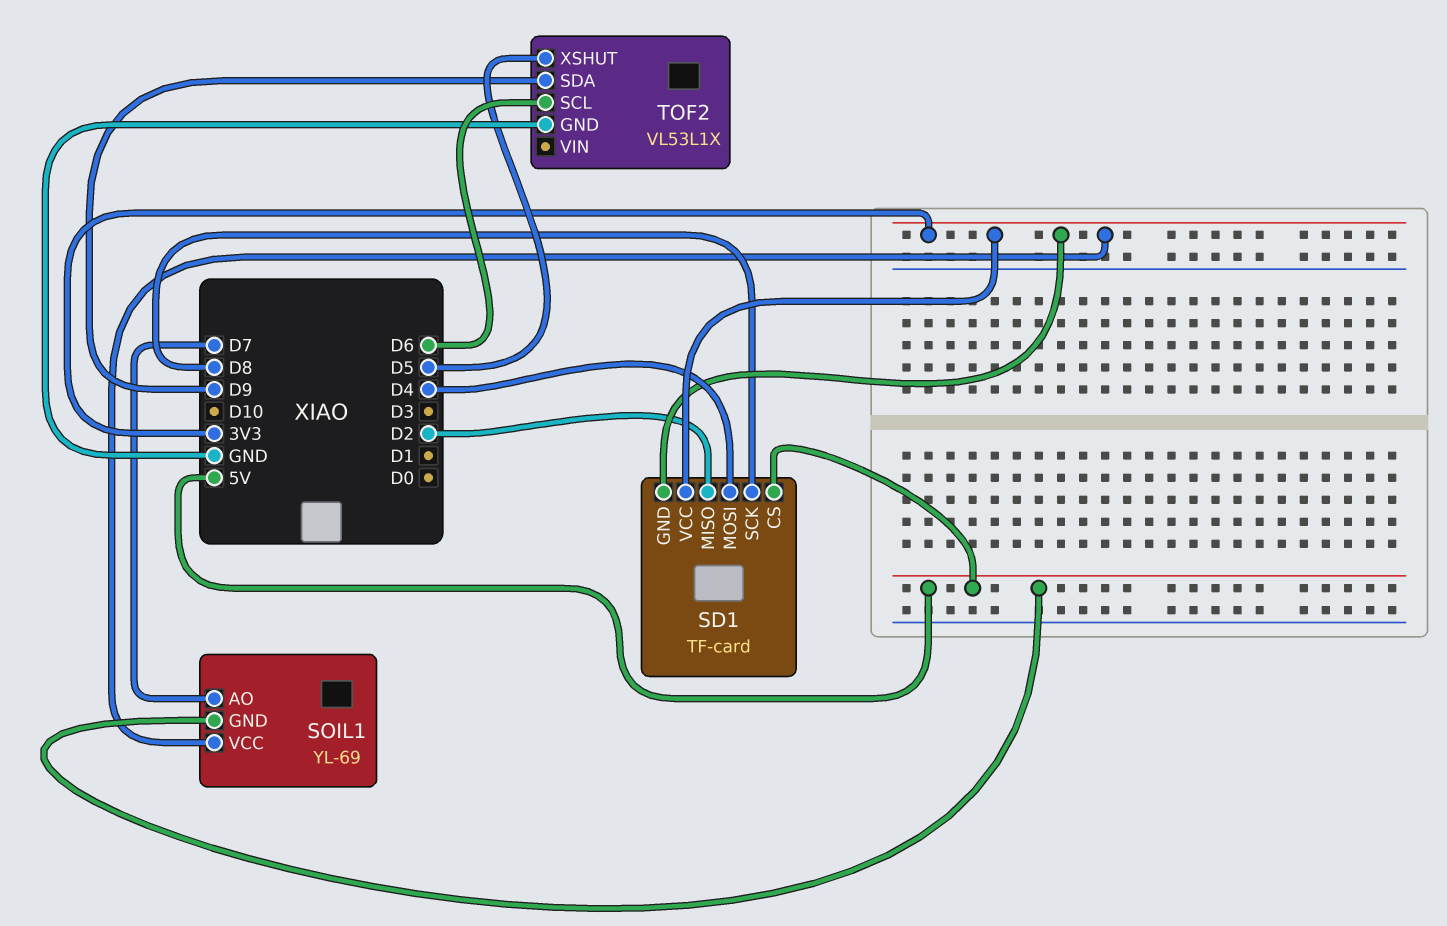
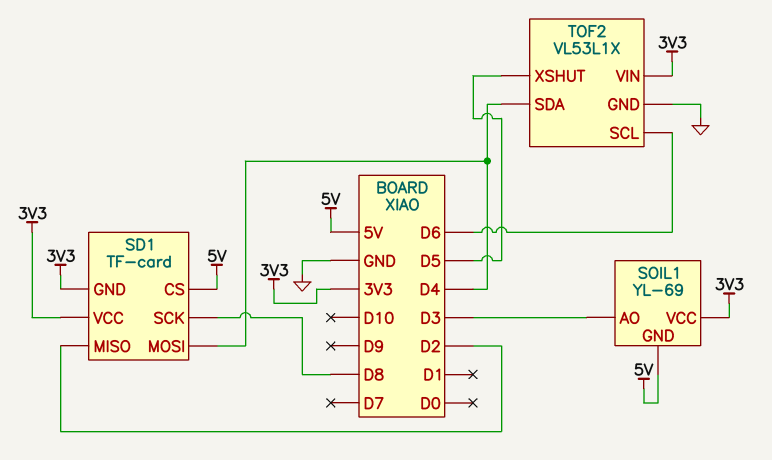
SOIL1 pin AO: D7 -> D3
TOF2 pin SDA: D9 -> D4
TOF2 pin VIN: none -> 3V3

